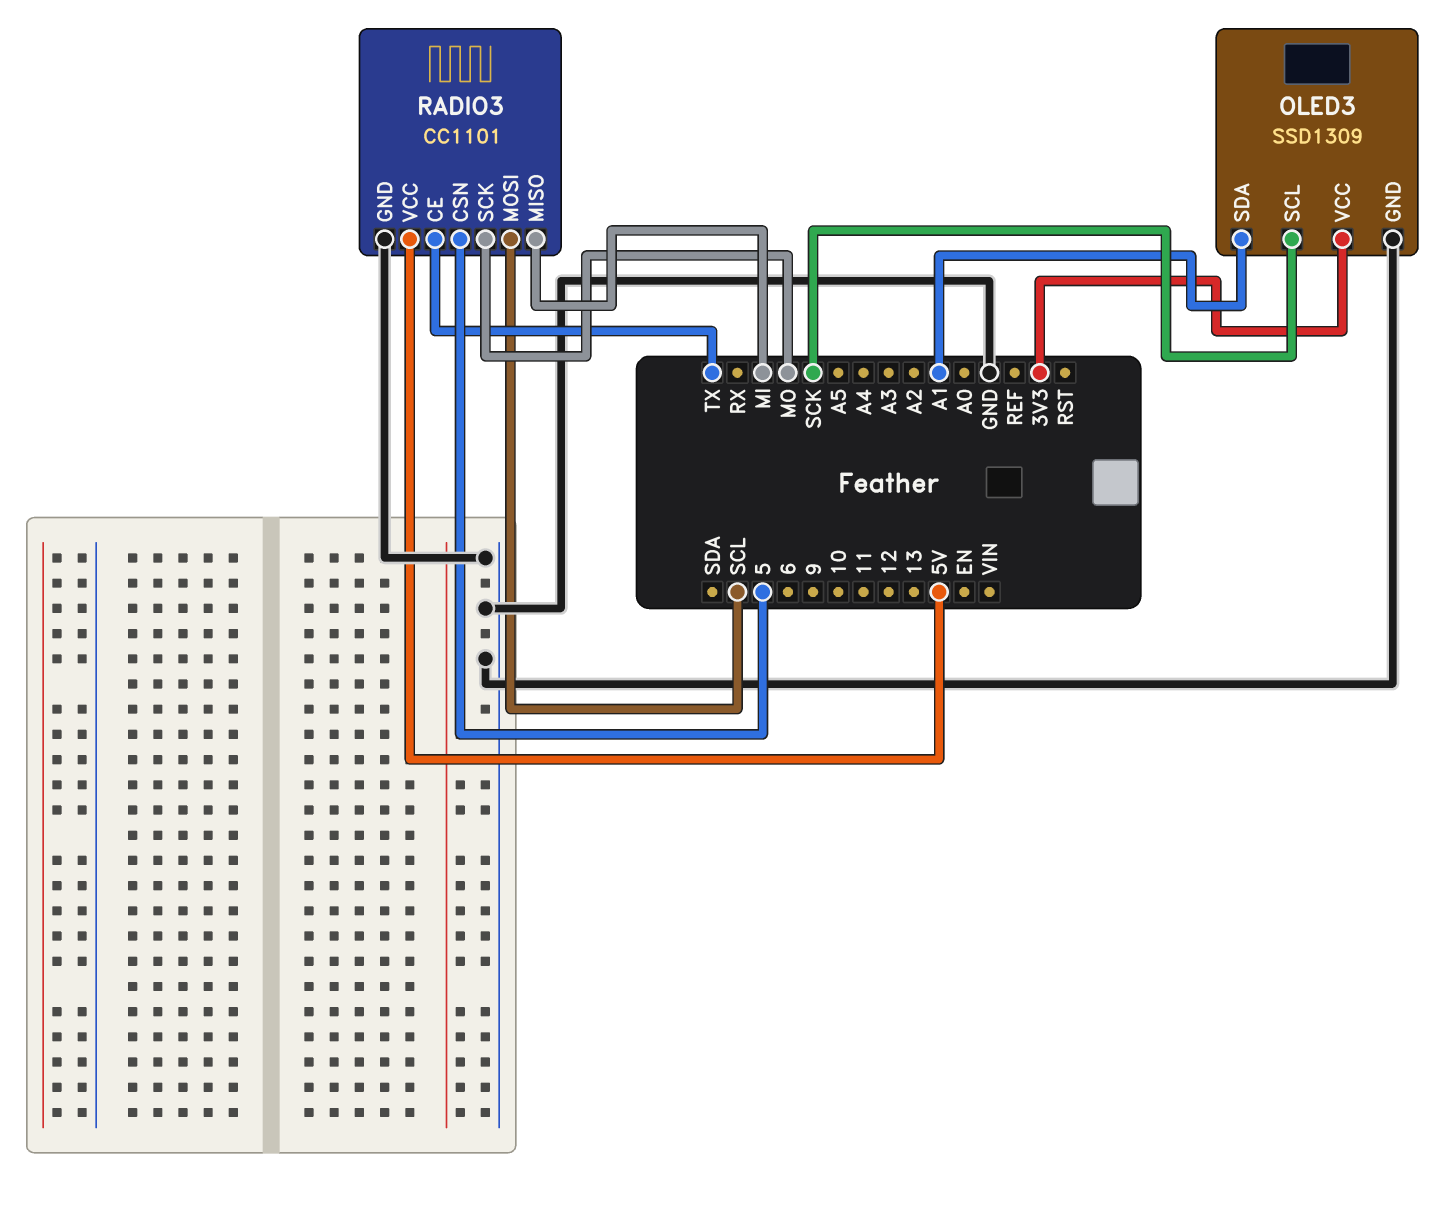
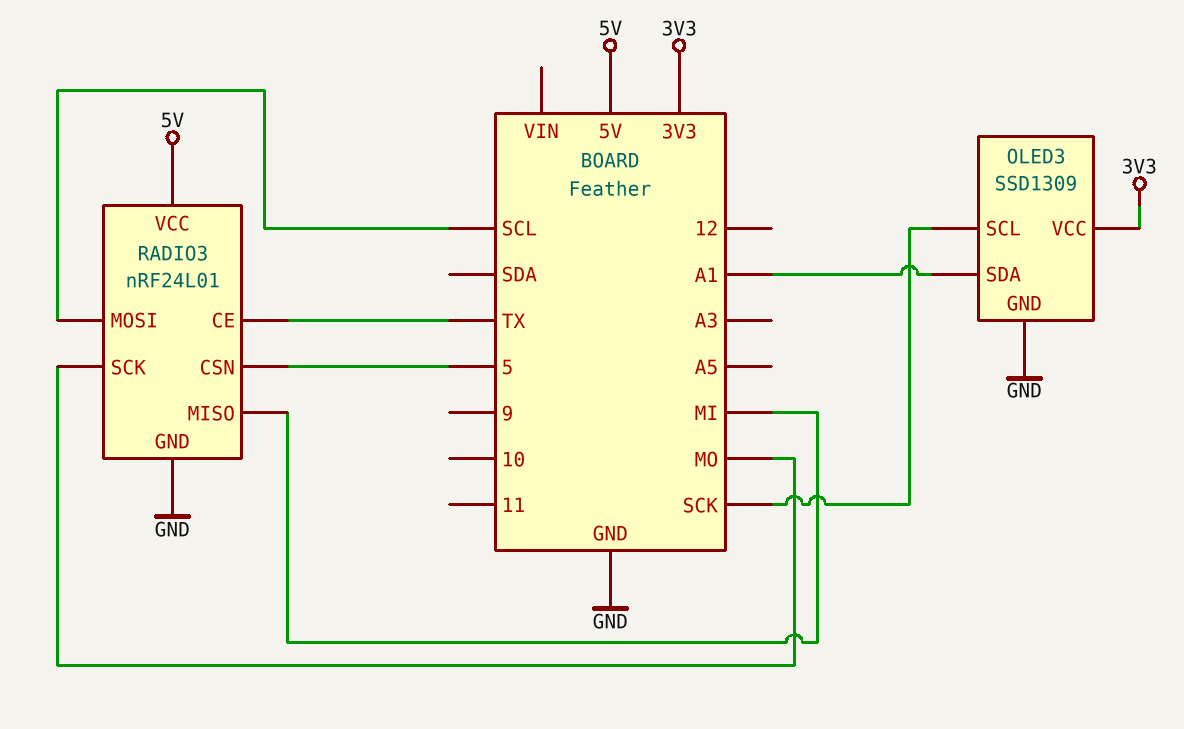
RADIO3: CC1101 -> nRF24L01

